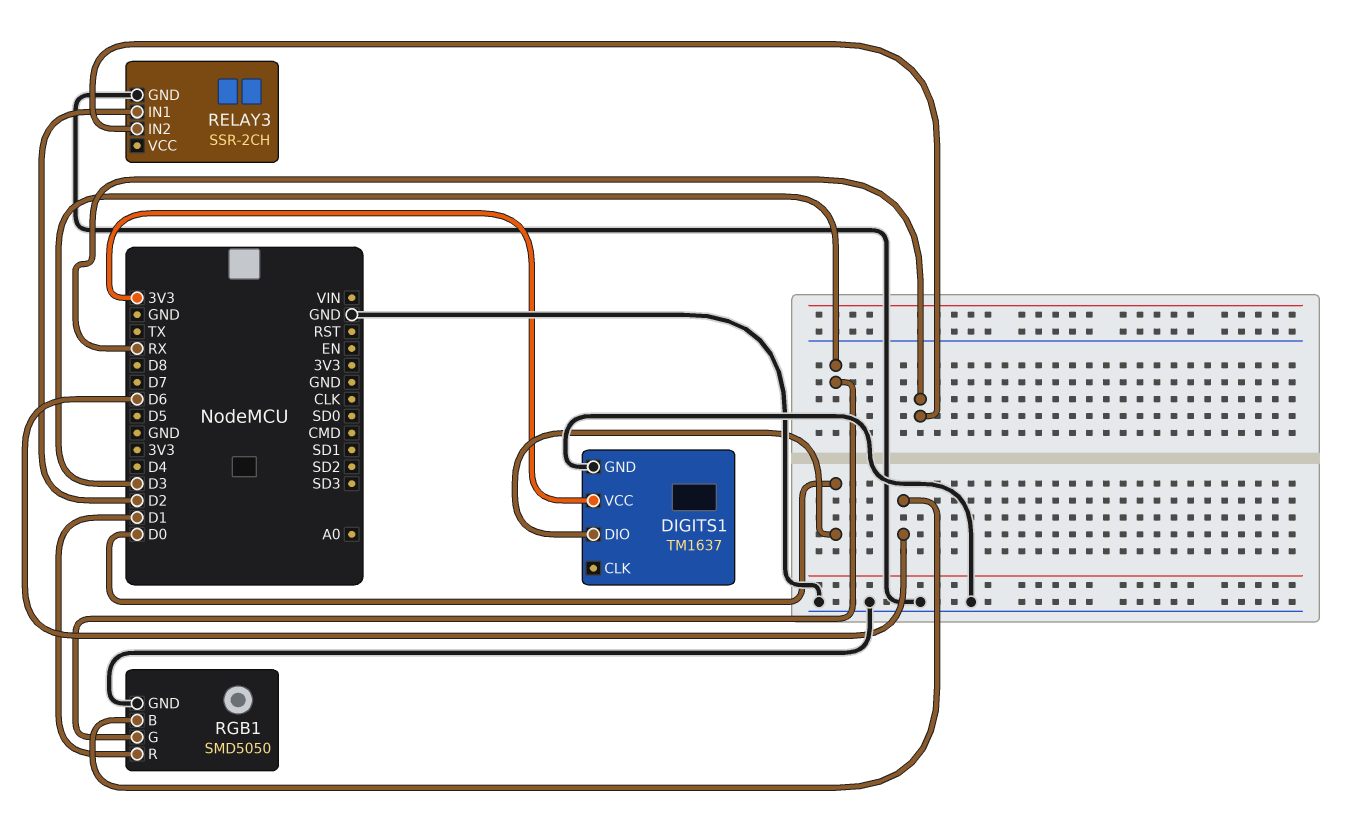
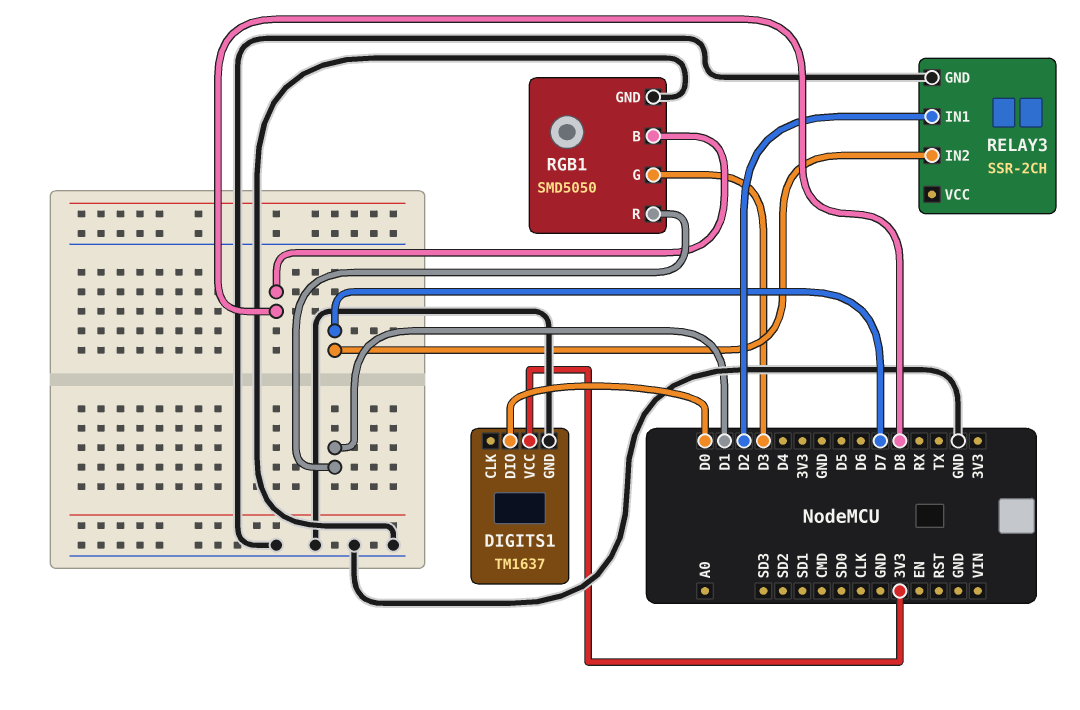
RELAY3 pin IN2: RX -> D7
RGB1 pin B: D6 -> D8

